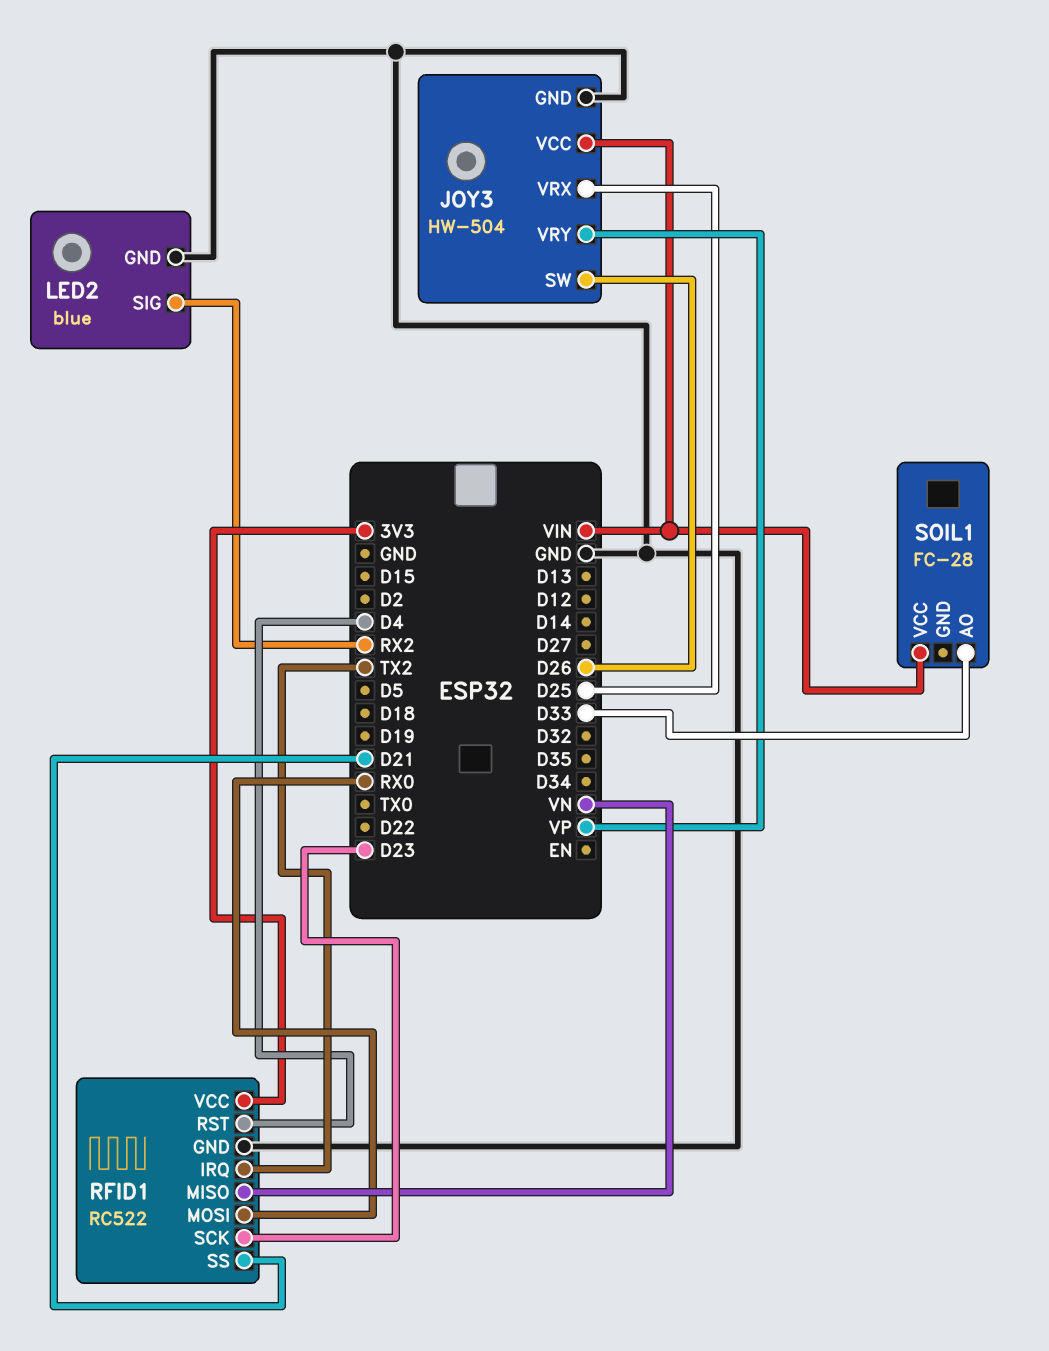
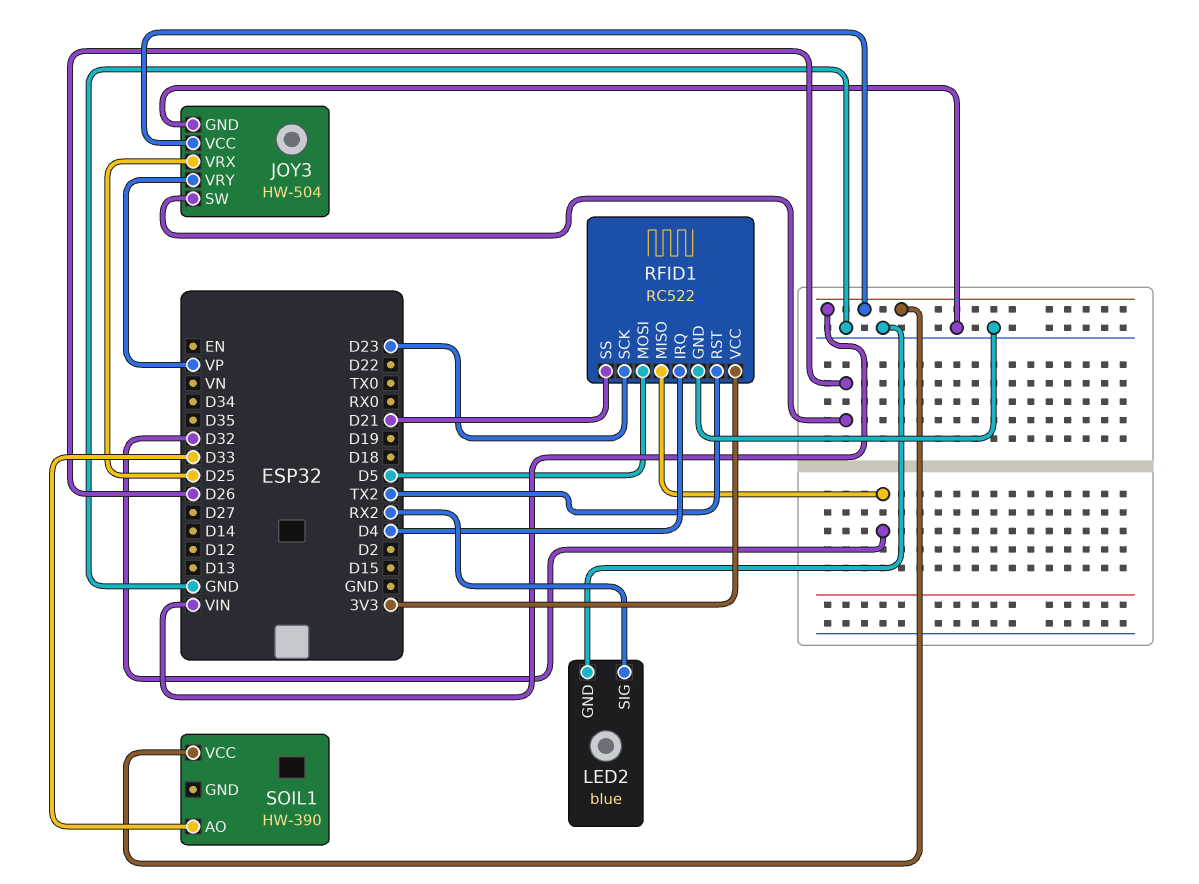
RFID1 pin IRQ: TX2 -> D4
RFID1 pin MISO: VN -> D32
RFID1 pin MOSI: RX0 -> D5
RFID1 pin RST: D4 -> TX2
SOIL1: FC-28 -> HW-390

